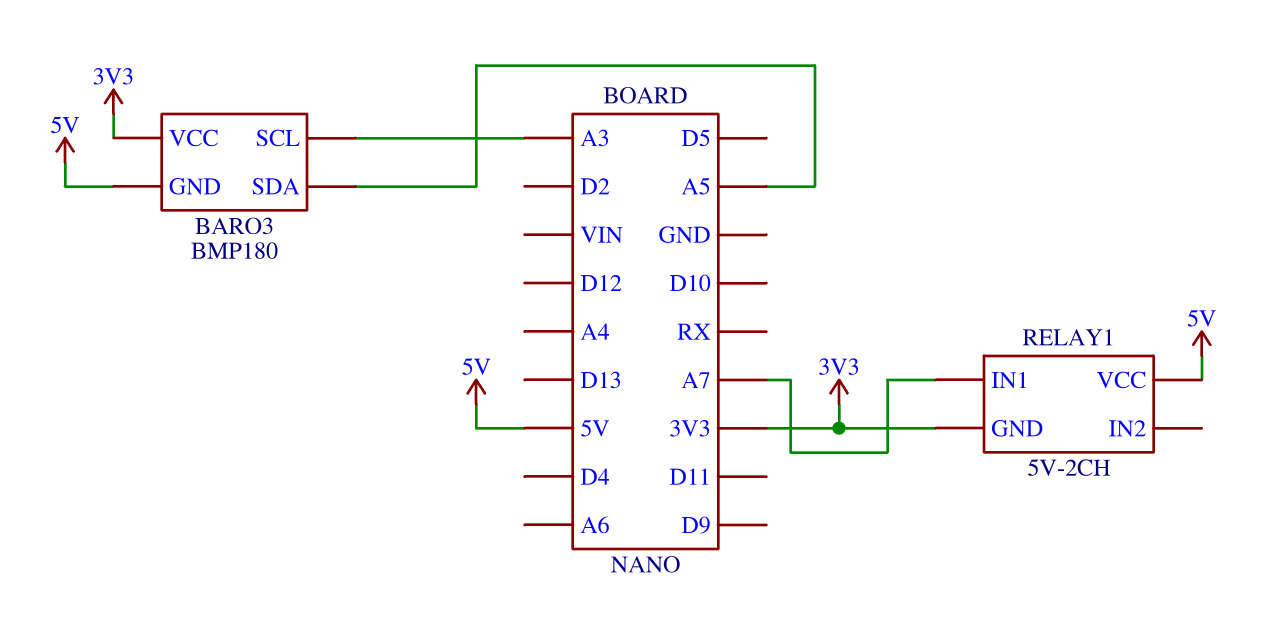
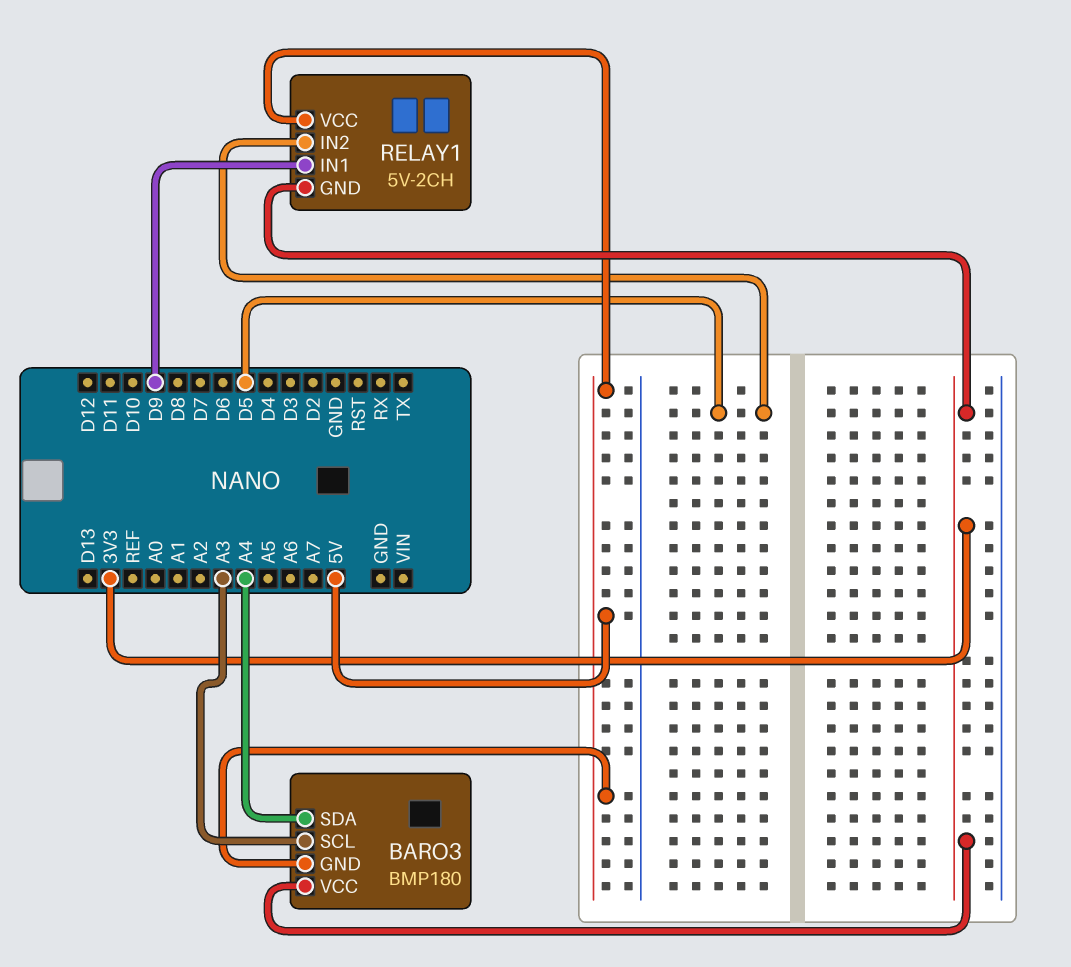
BARO3 pin SDA: A5 -> A4
RELAY1 pin IN1: A7 -> D9
RELAY1 pin IN2: none -> D5

